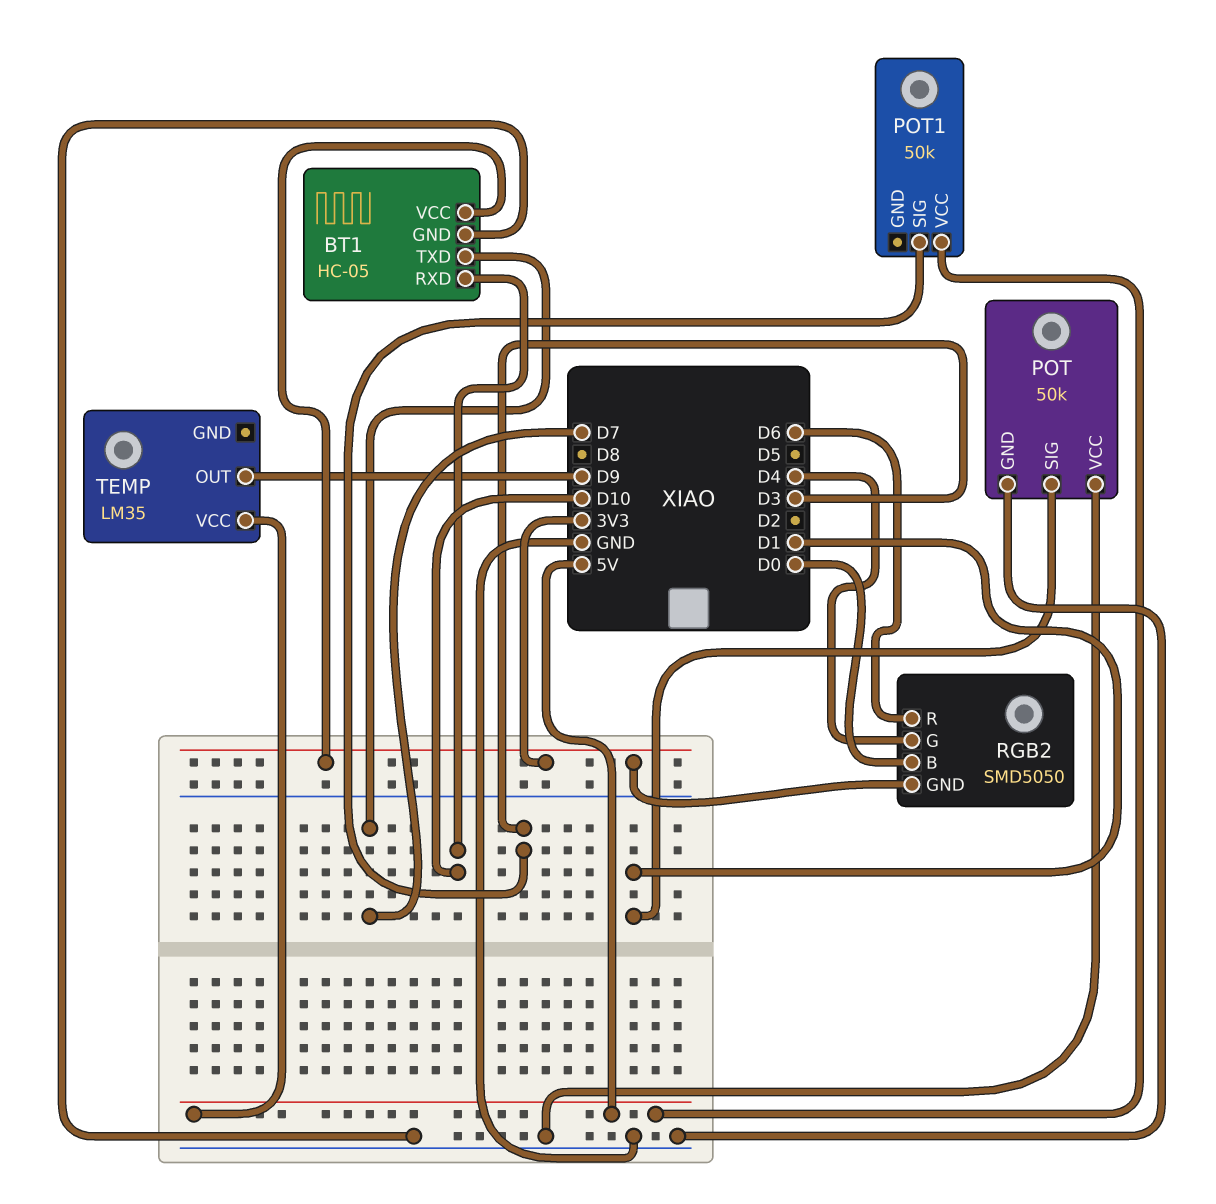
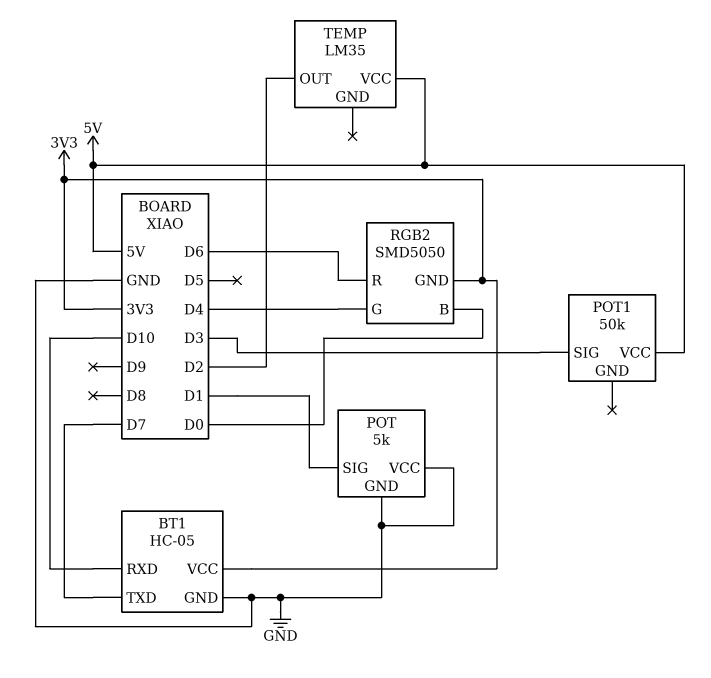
POT: 50k -> 5k
TEMP pin OUT: D9 -> D2

